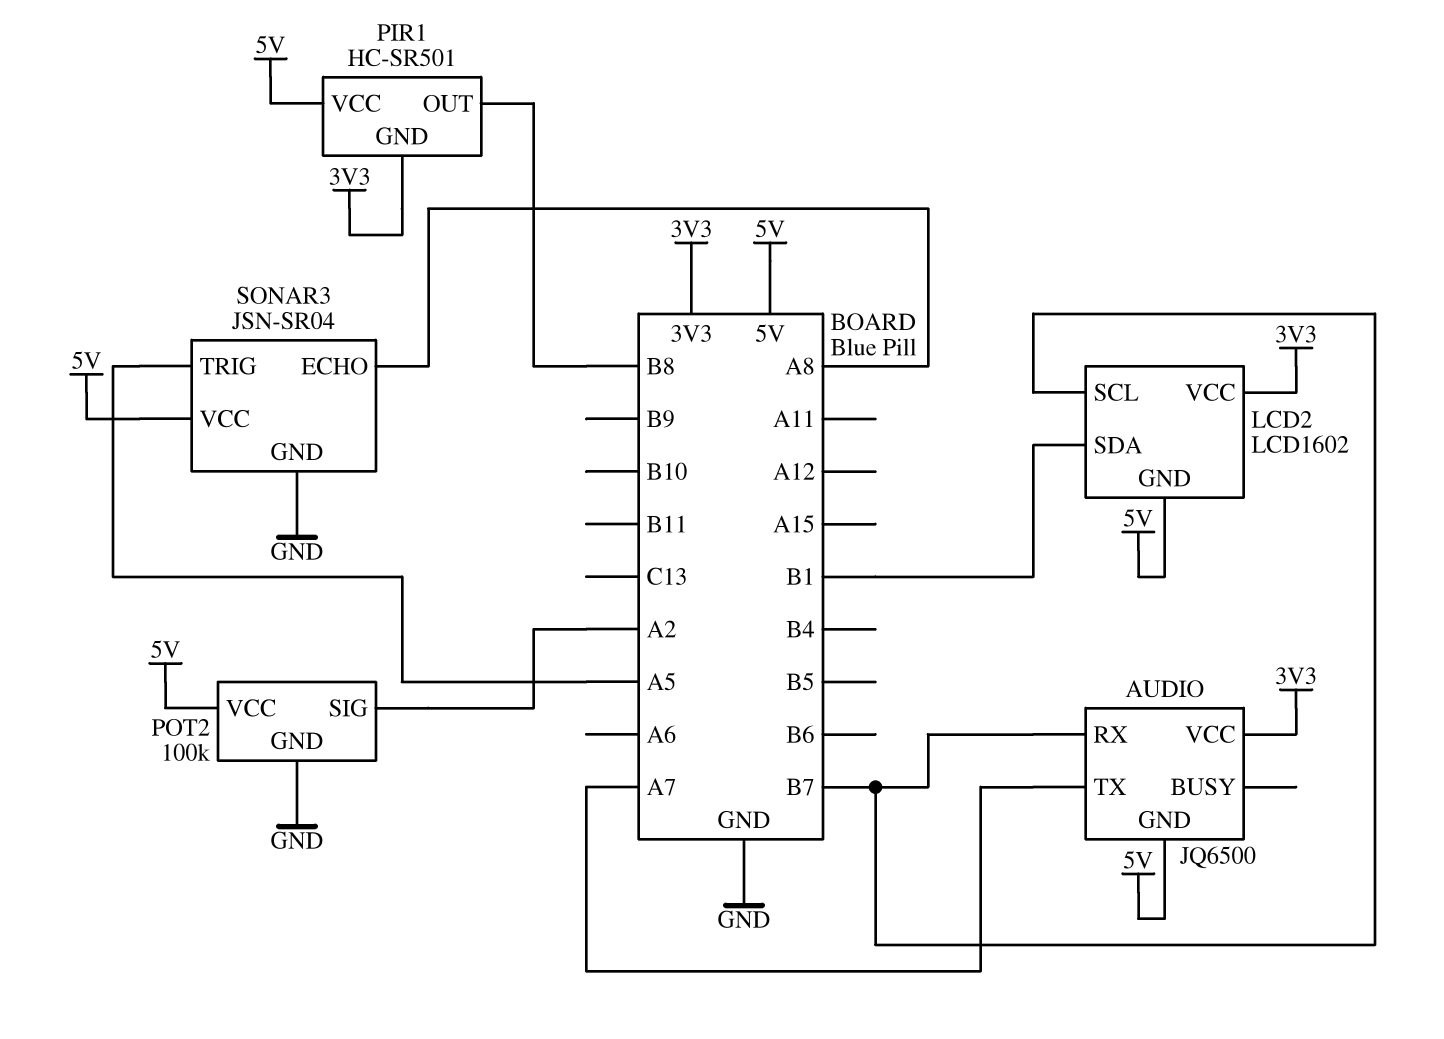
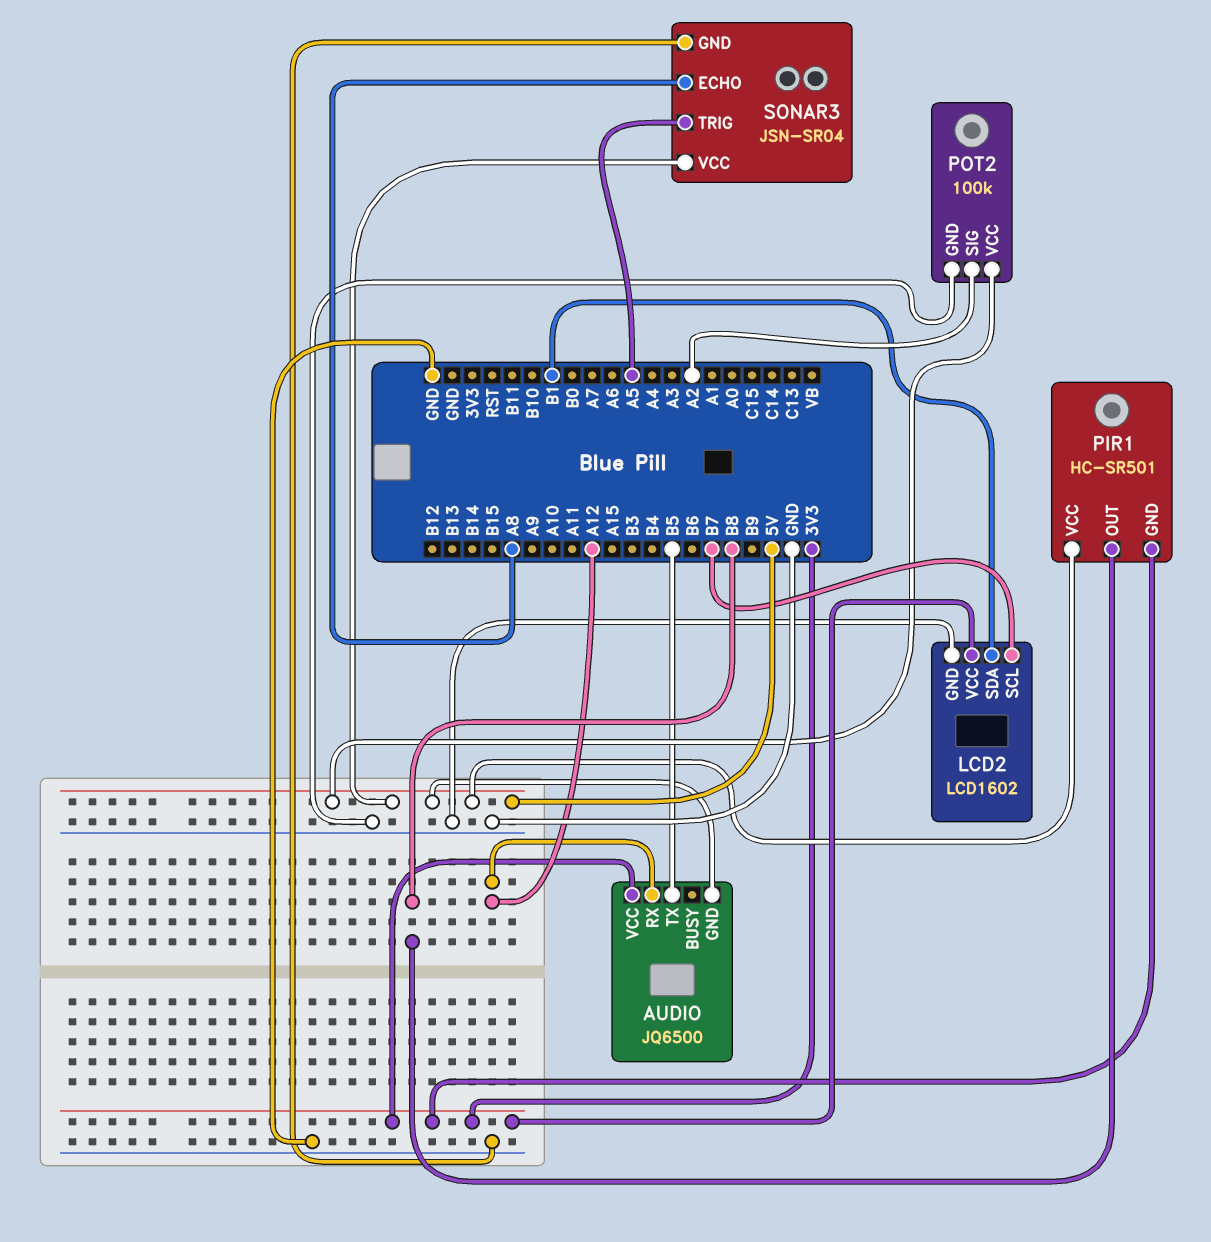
AUDIO pin RX: B7 -> A12
AUDIO pin TX: A7 -> B5
LCD2 pin GND: 5V -> GND

